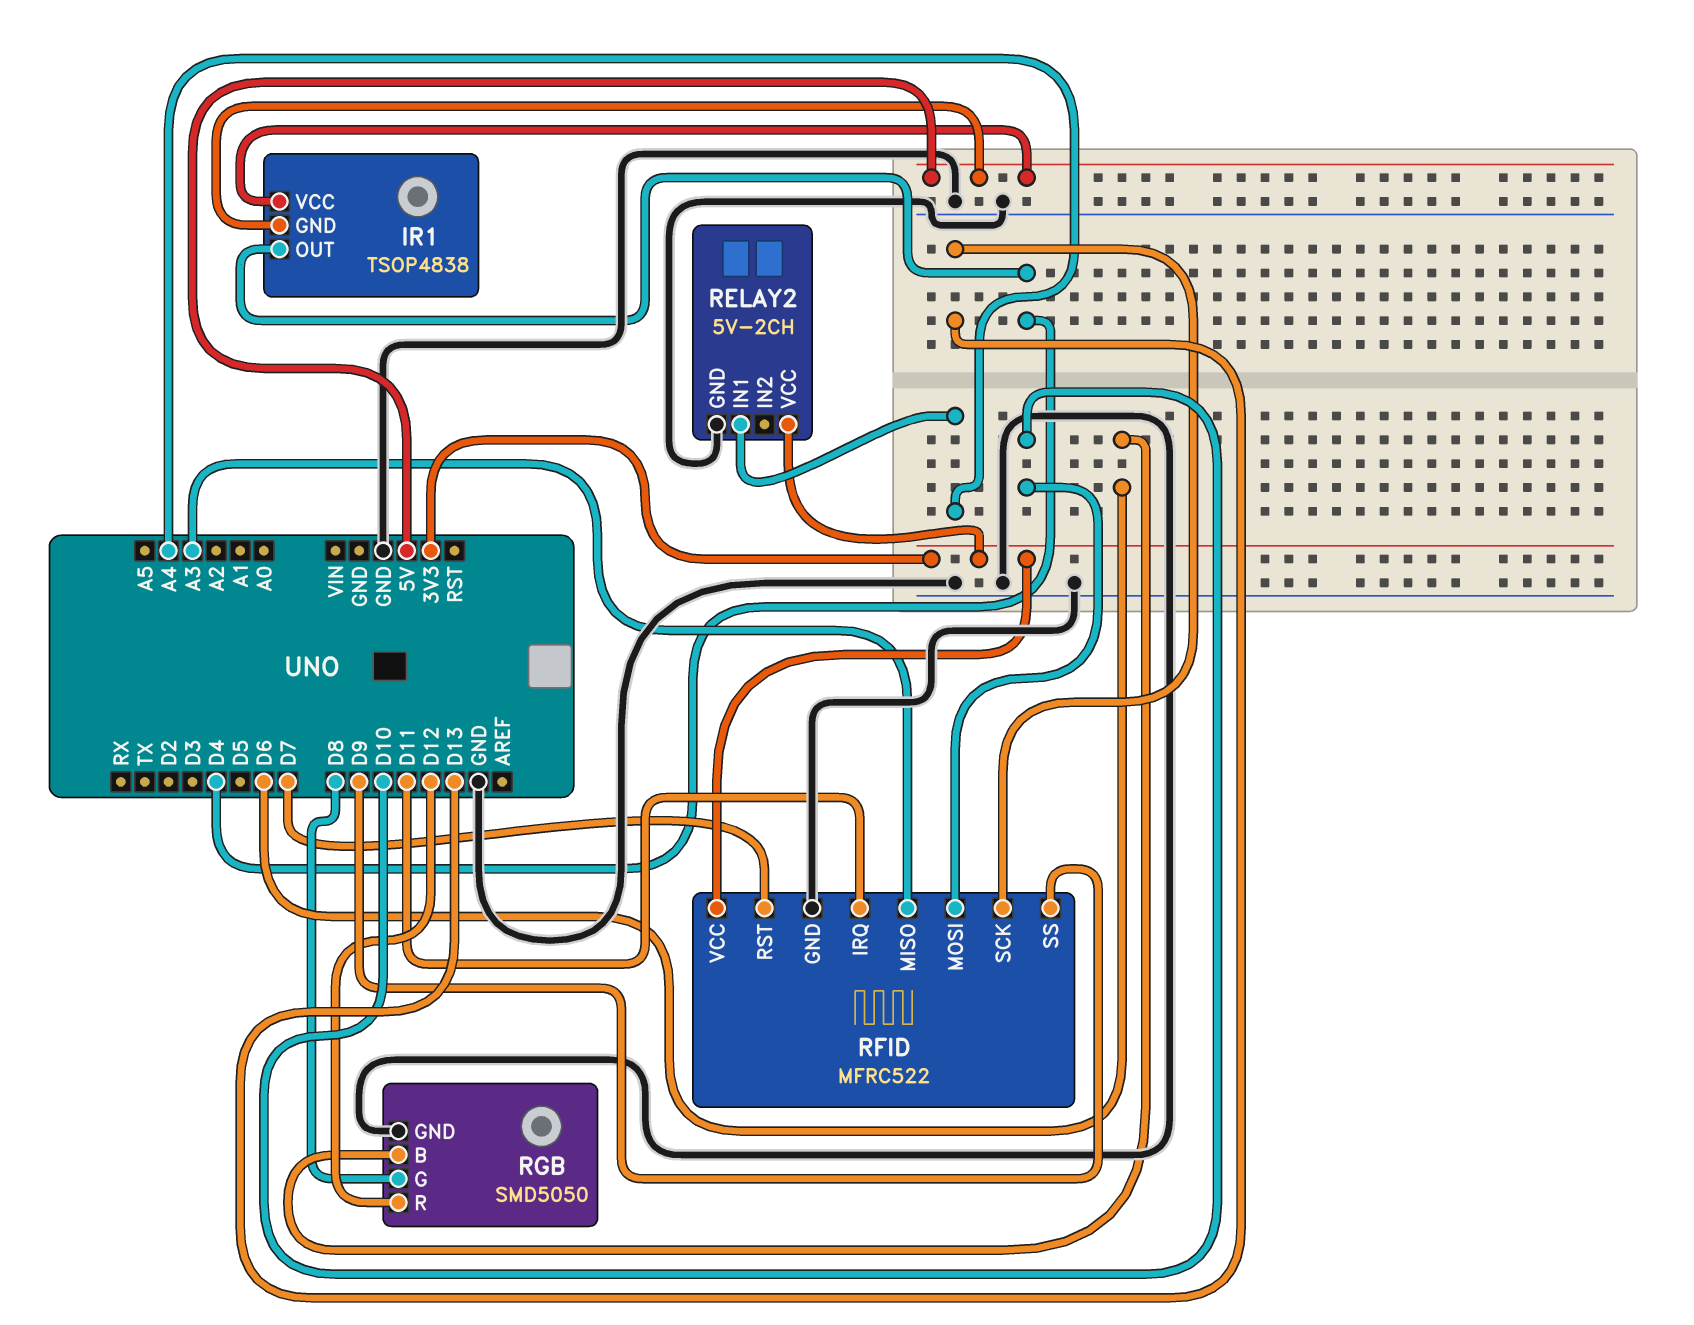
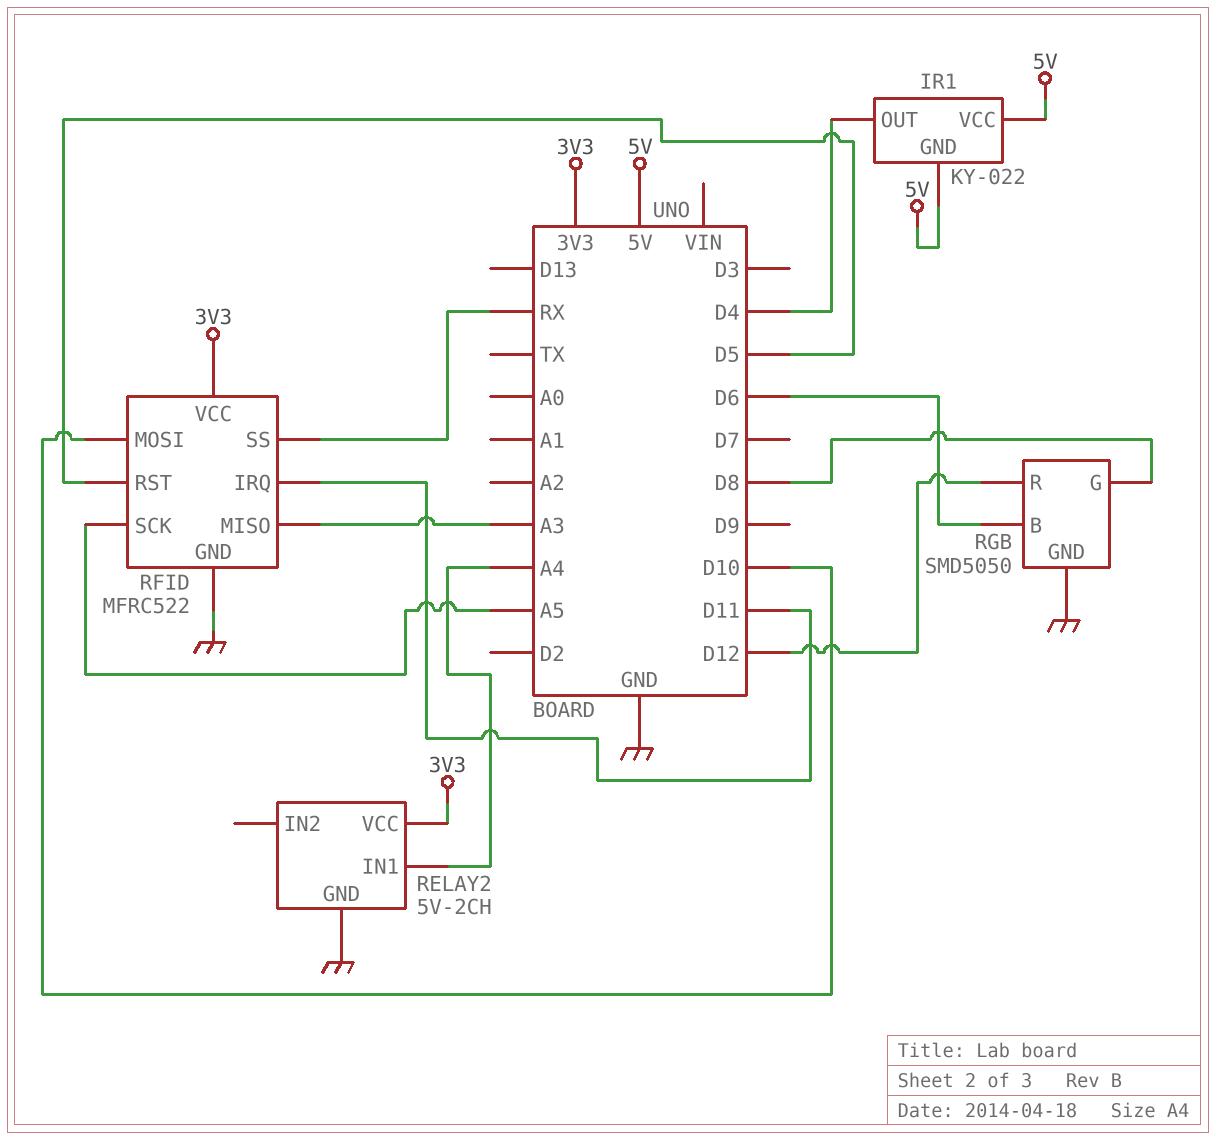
IR1: TSOP4838 -> KY-022
RFID pin RST: D7 -> D5
RFID pin SCK: D13 -> A5
RFID pin SS: D9 -> RX

